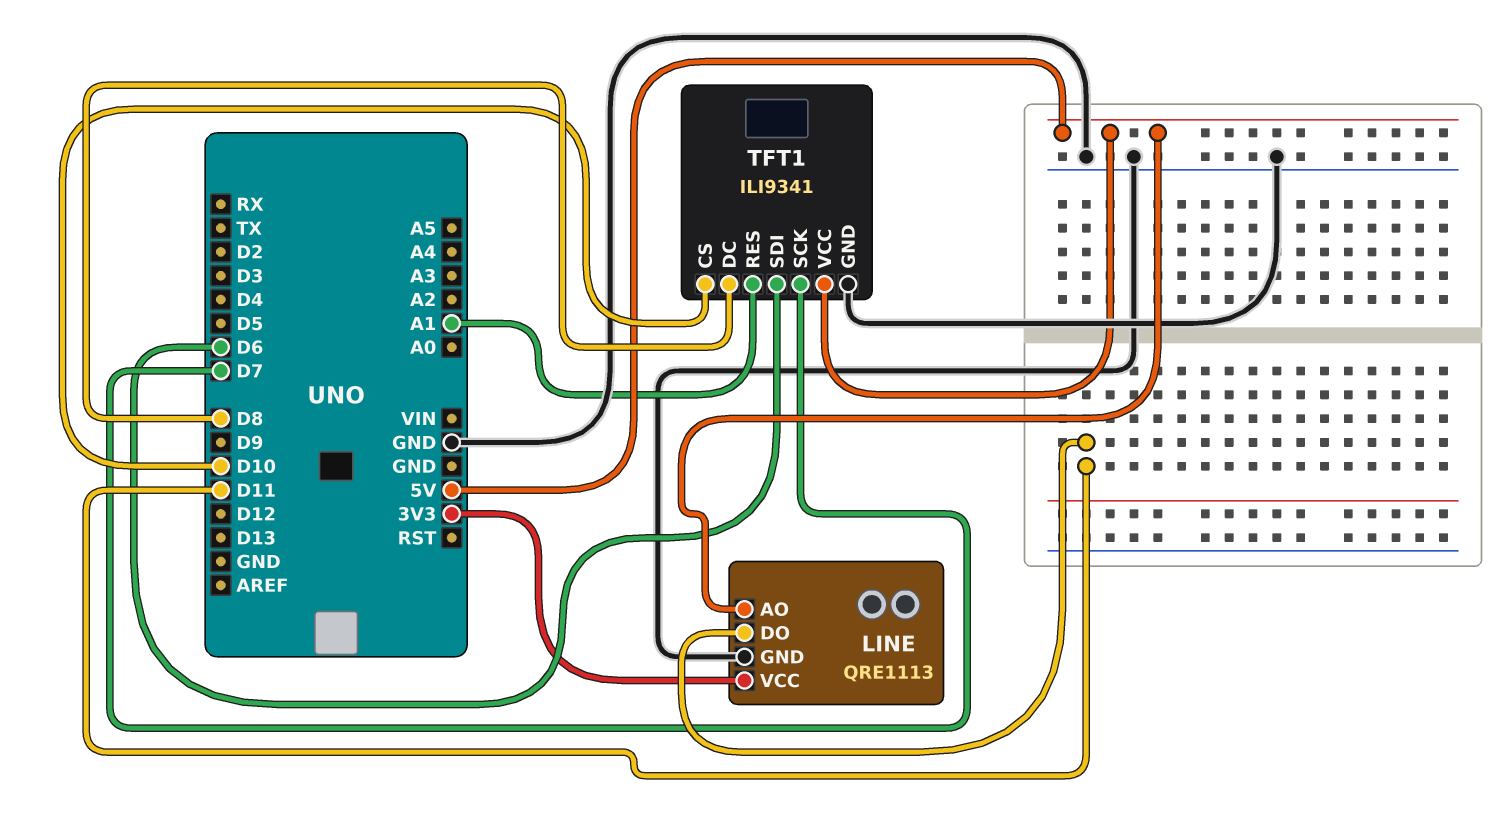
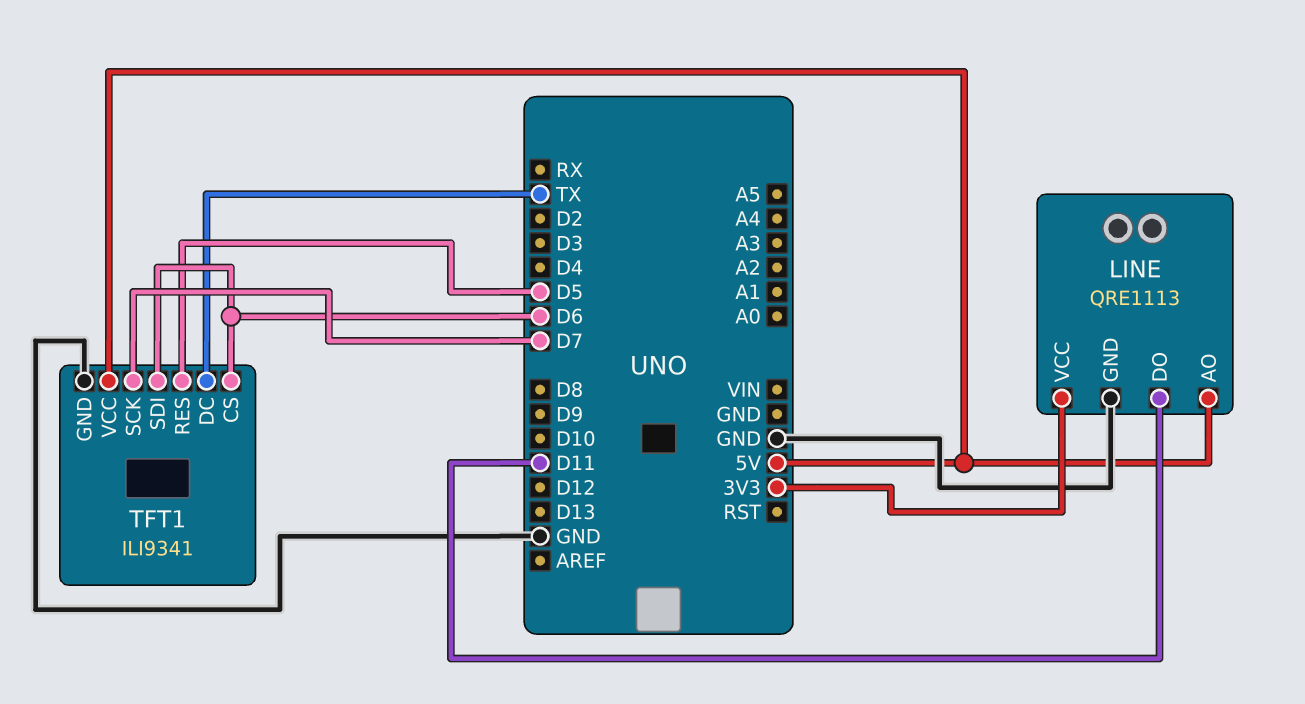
TFT1 pin CS: D10 -> D6
TFT1 pin DC: D8 -> TX
TFT1 pin RES: A1 -> D5

